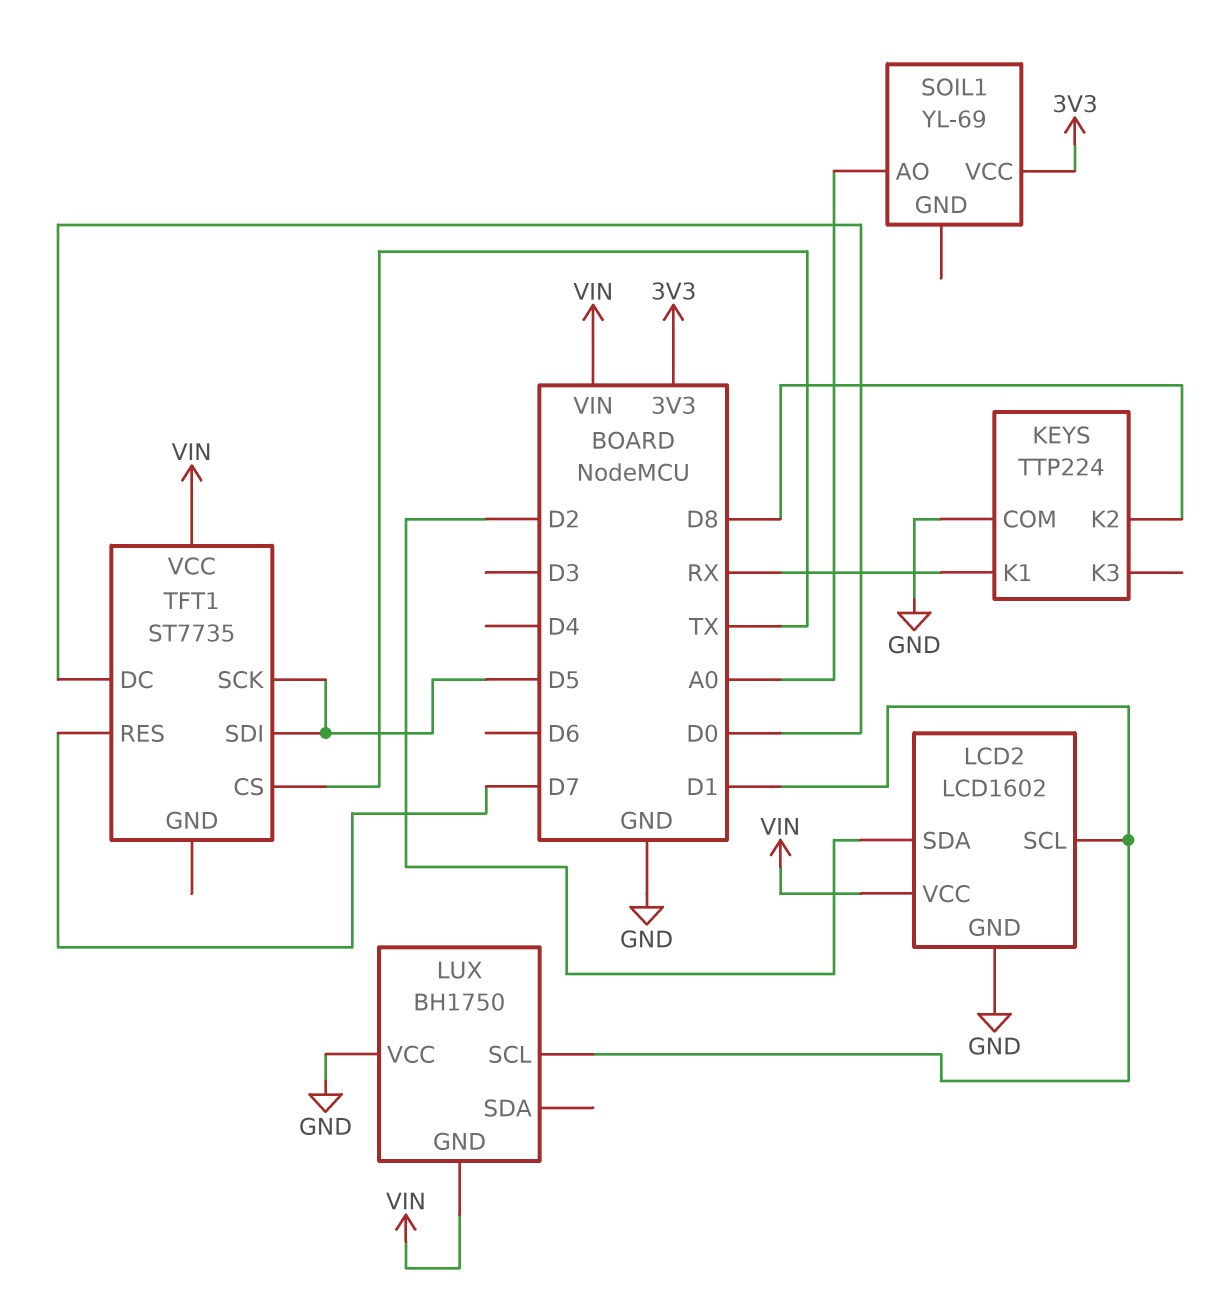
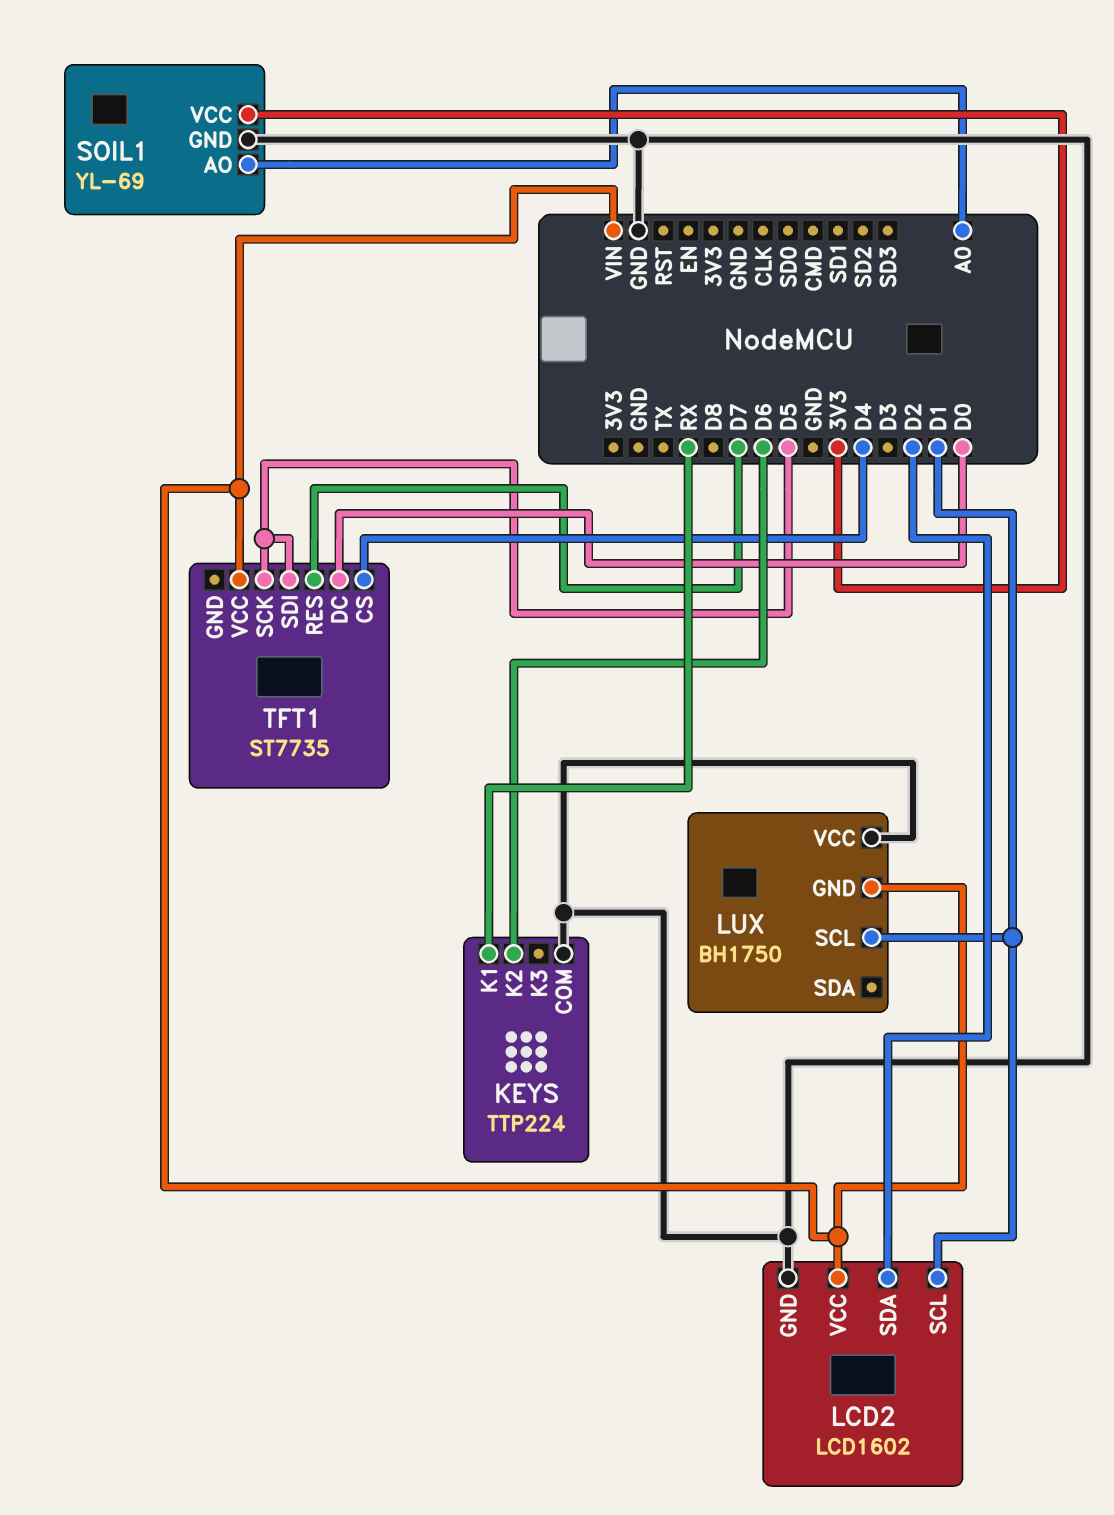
KEYS pin K2: D8 -> D6
SOIL1 pin GND: none -> GND
TFT1 pin CS: TX -> D4

